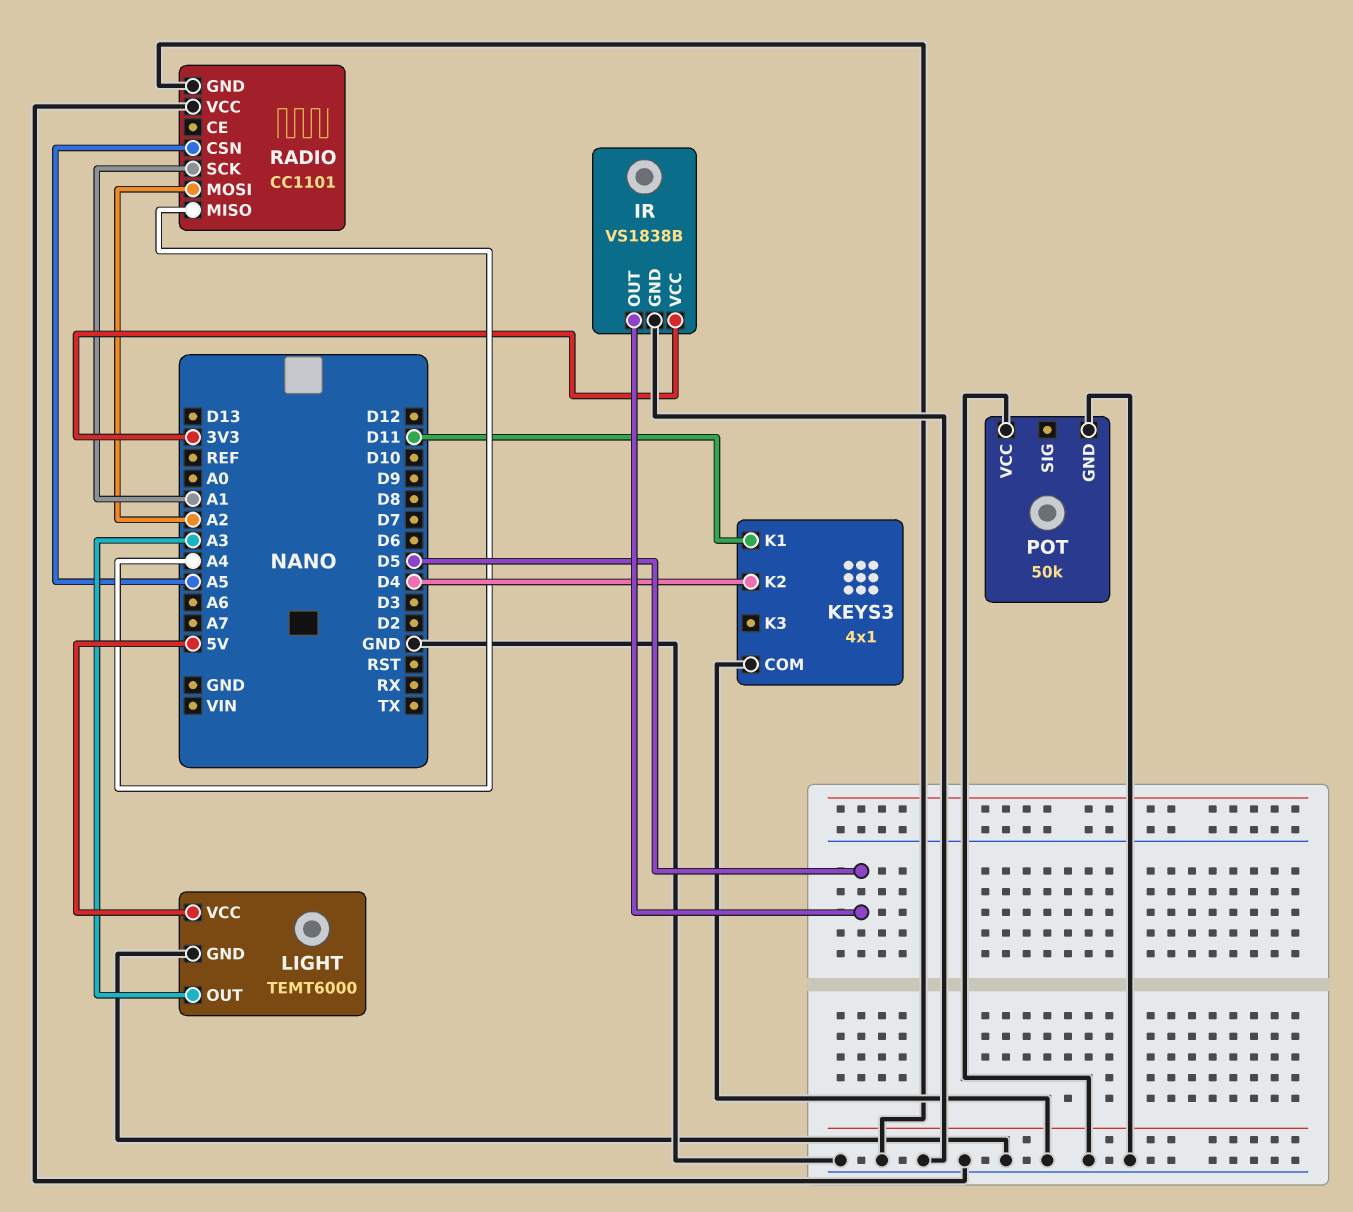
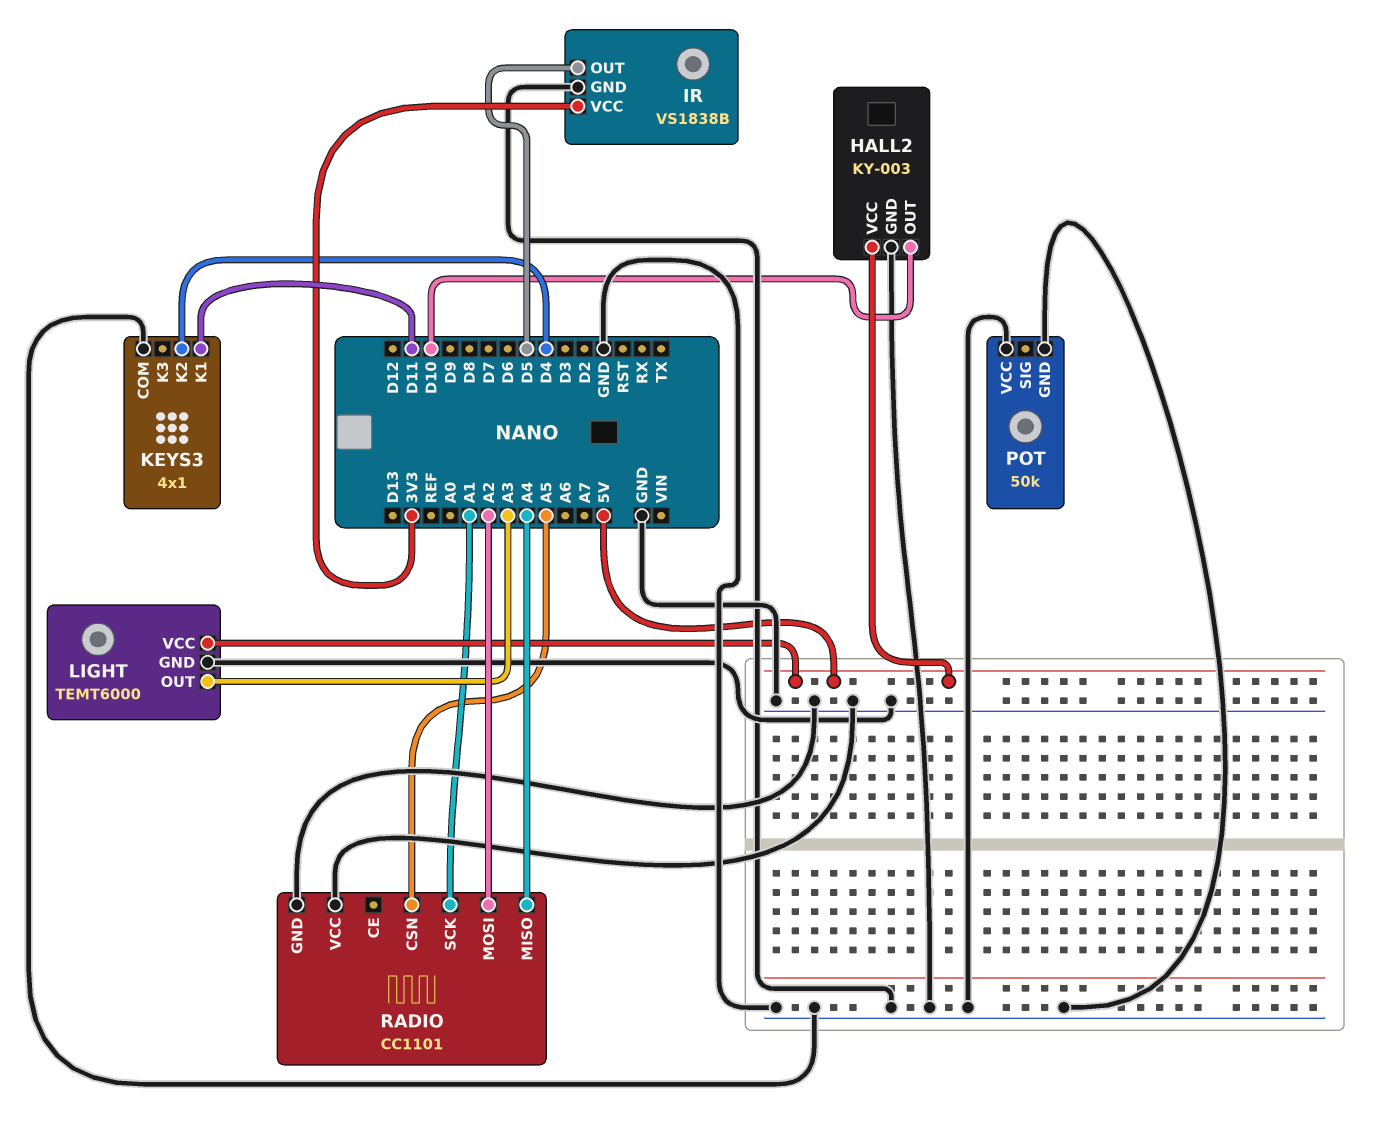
HALL2: none -> KY-003
HALL2 pin GND: none -> GND
HALL2 pin OUT: none -> D10
HALL2 pin VCC: none -> 5V

